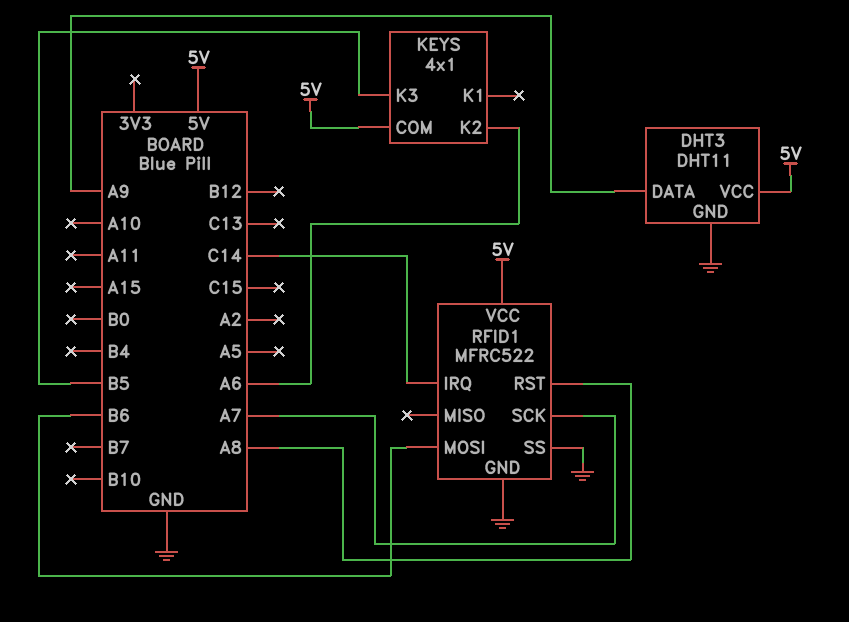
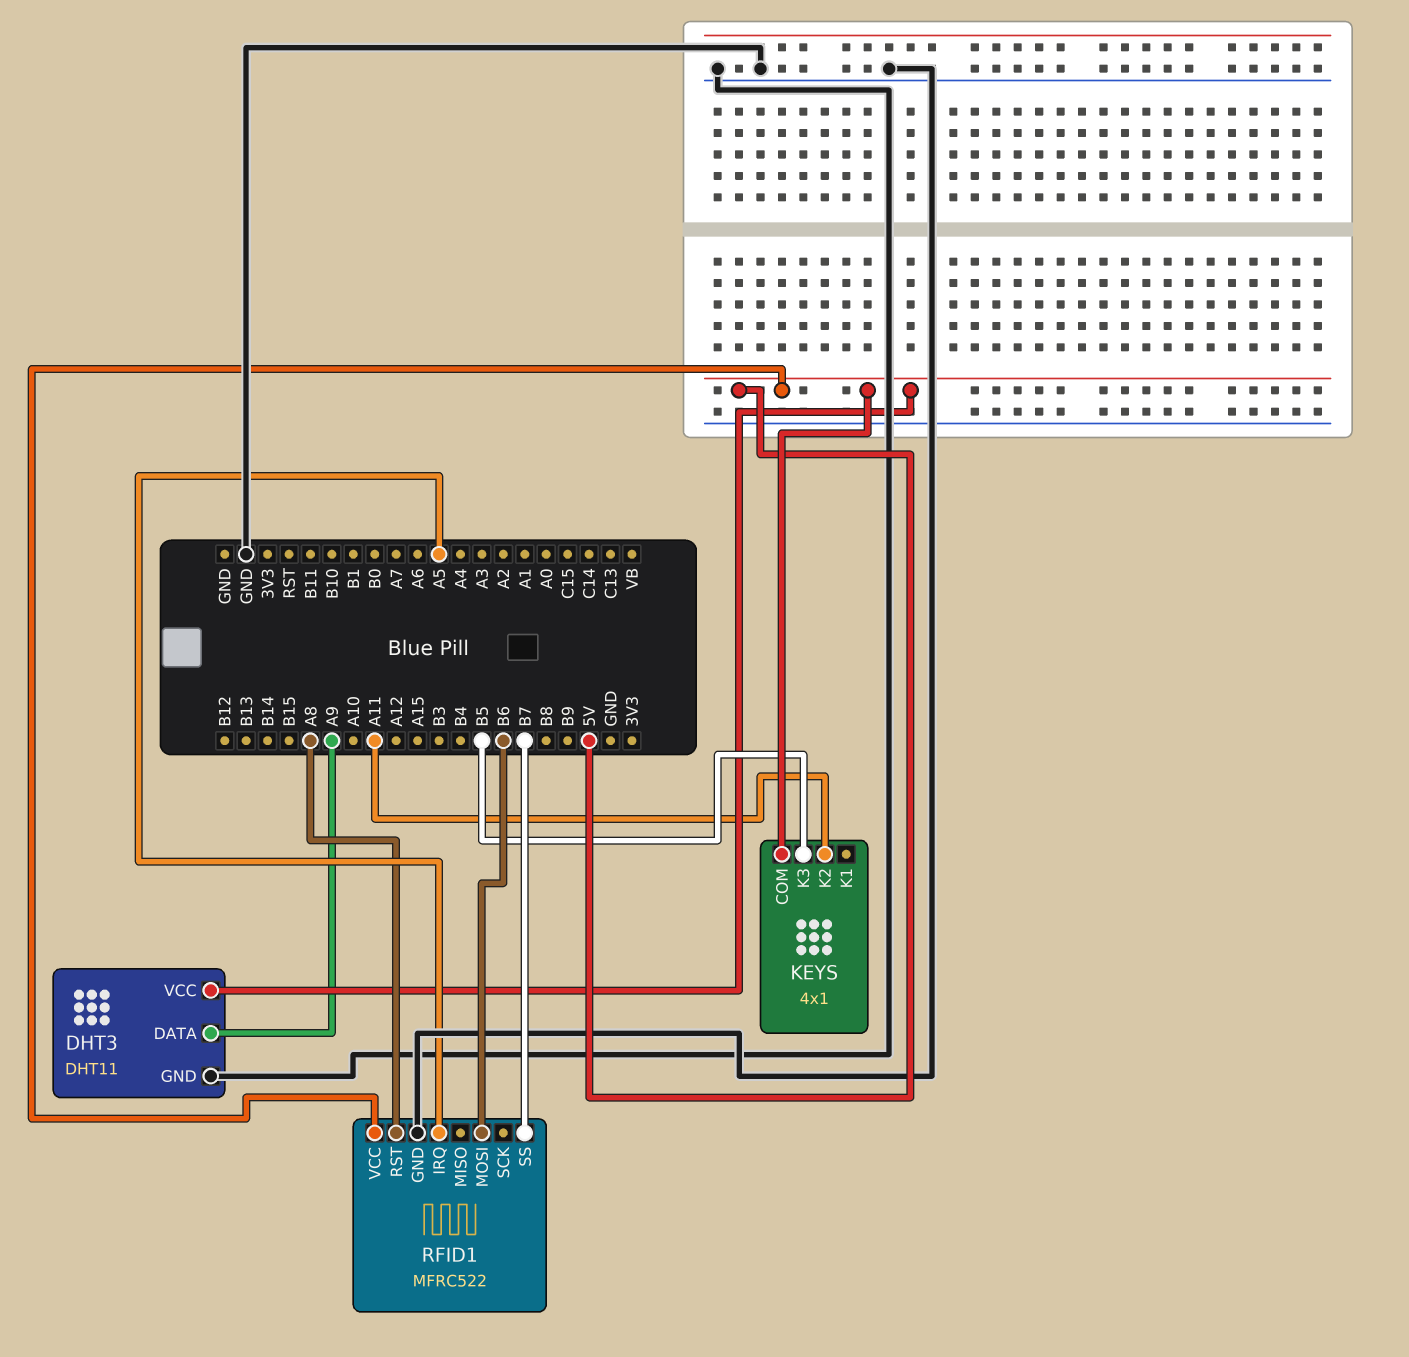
KEYS pin K2: A6 -> A11
RFID1 pin IRQ: C14 -> A5
RFID1 pin SCK: A7 -> none
RFID1 pin SS: GND -> B7

